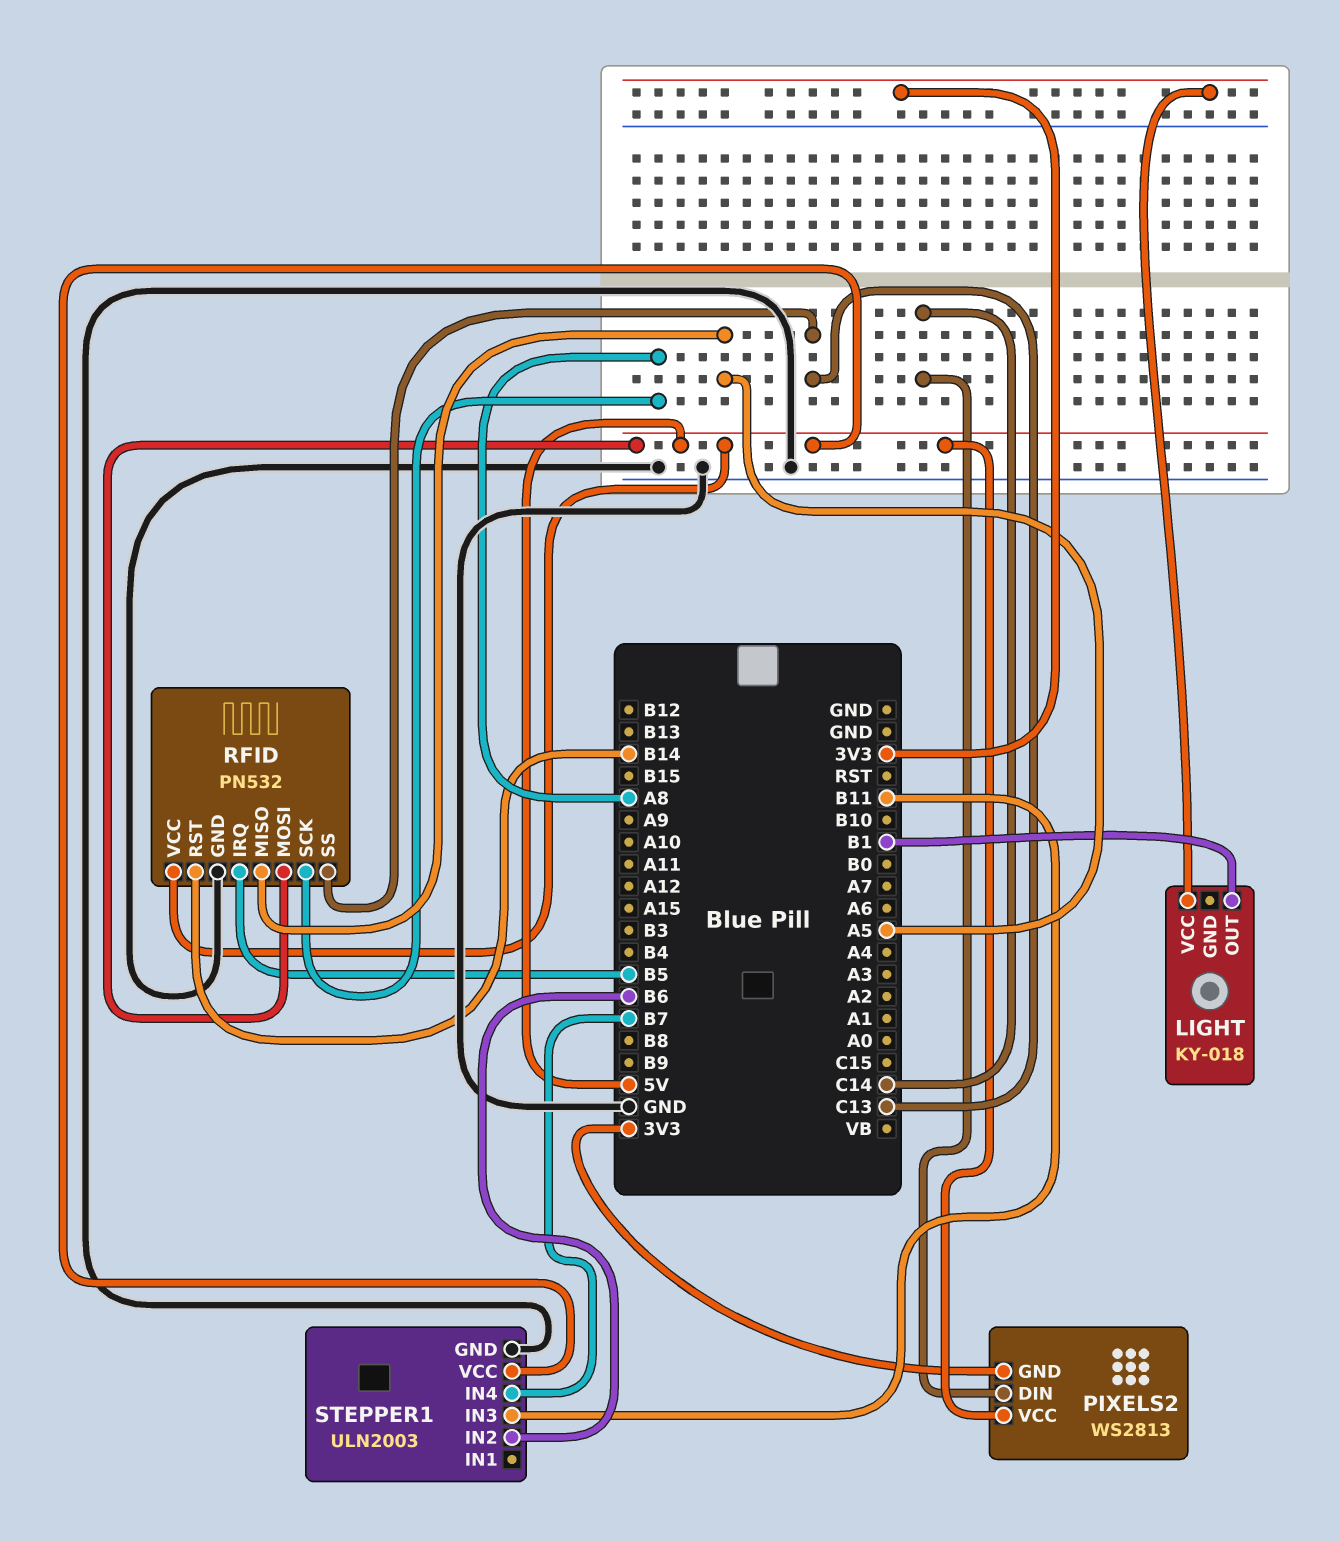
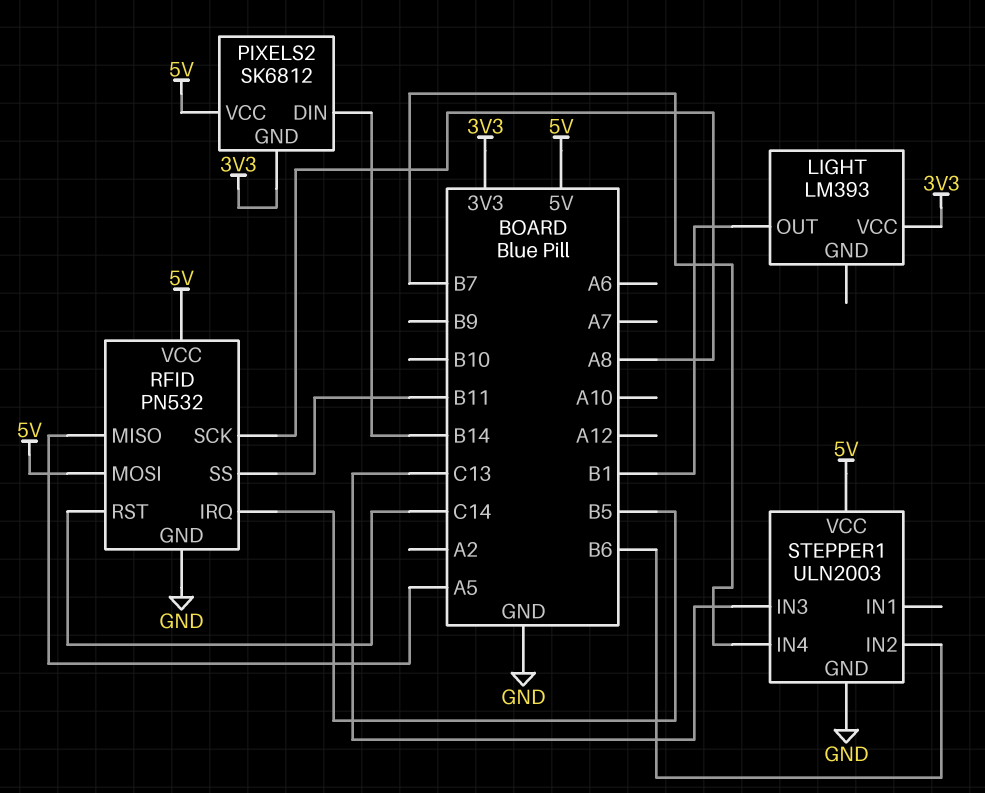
LIGHT: KY-018 -> LM393
PIXELS2: WS2813 -> SK6812
PIXELS2 pin DIN: C14 -> B14
RFID pin RST: B14 -> C14
RFID pin SS: C13 -> B11
STEPPER1 pin IN3: B11 -> C13

